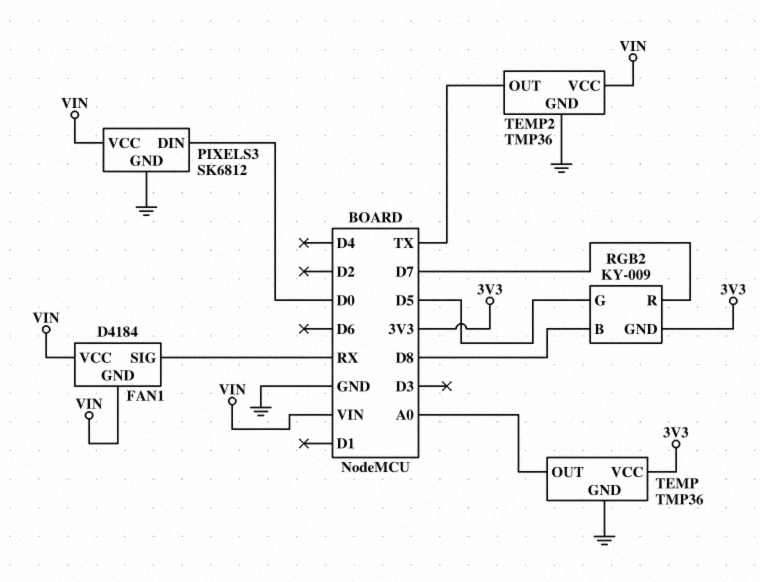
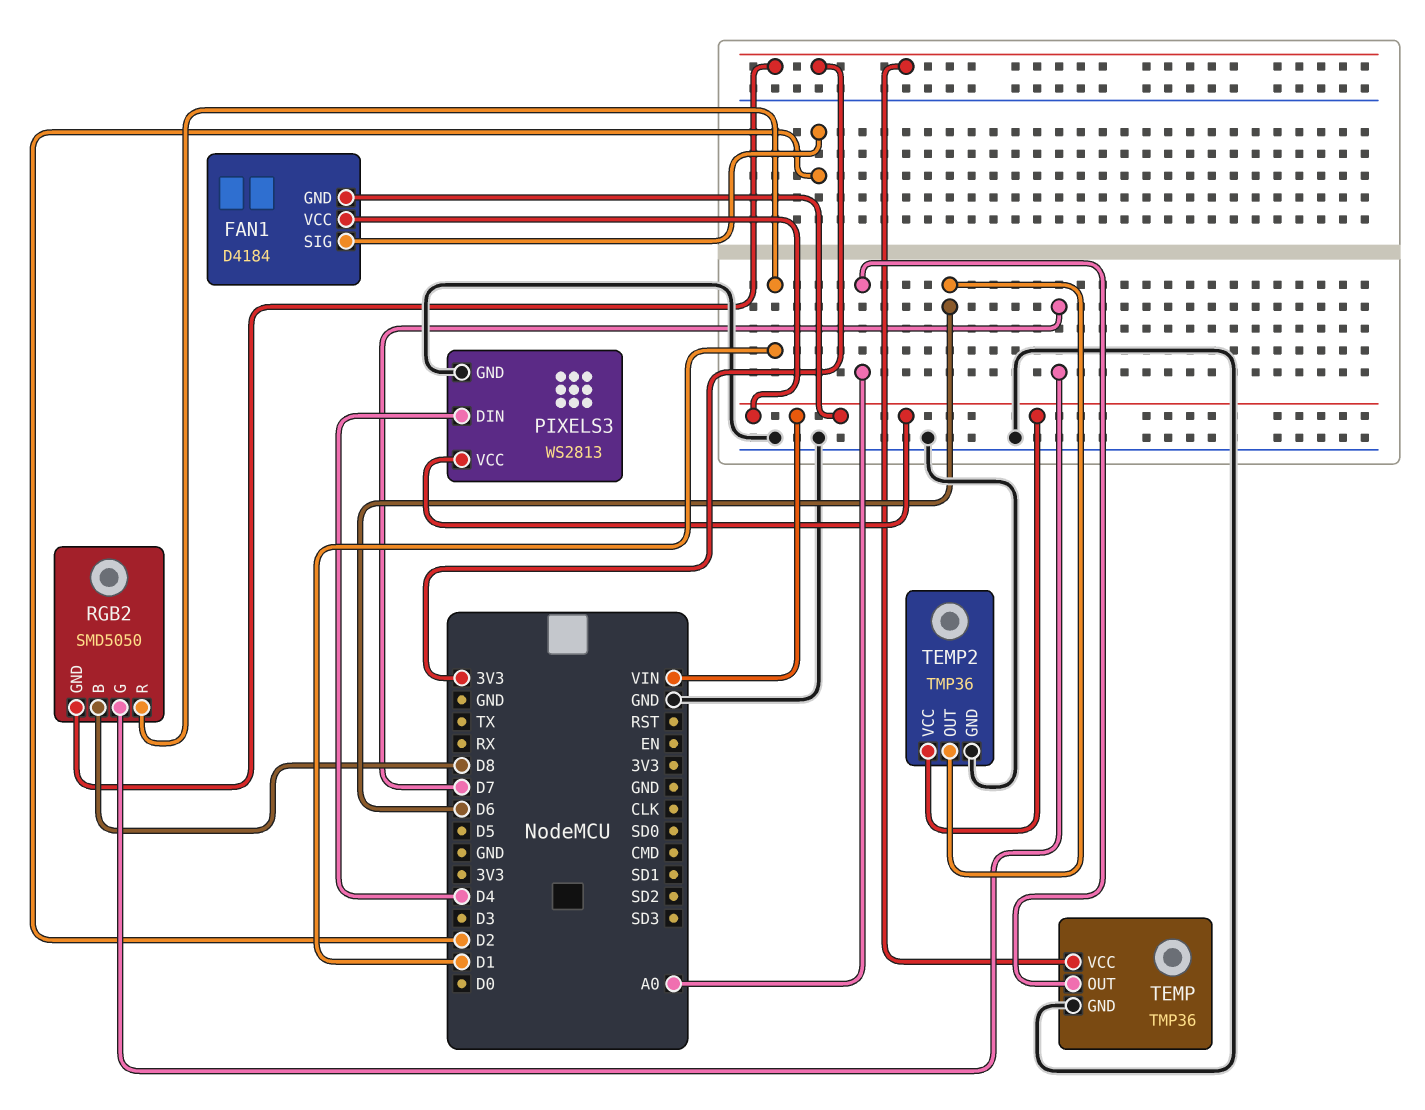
FAN1 pin SIG: RX -> D2
PIXELS3: SK6812 -> WS2813
PIXELS3 pin DIN: D0 -> D4
RGB2: KY-009 -> SMD5050
RGB2 pin G: D5 -> D7
RGB2 pin R: D7 -> D1
TEMP2 pin OUT: TX -> D6

